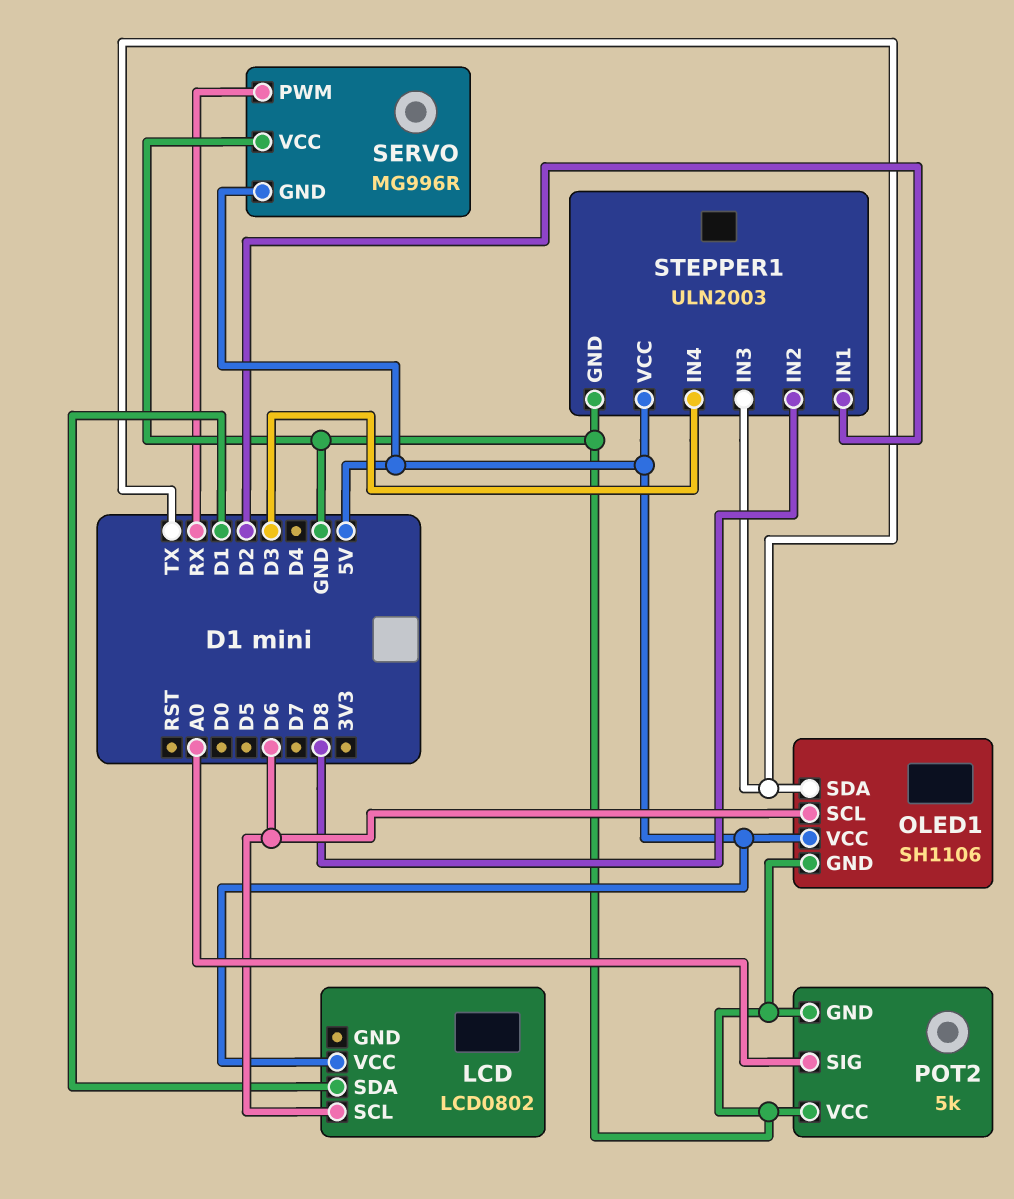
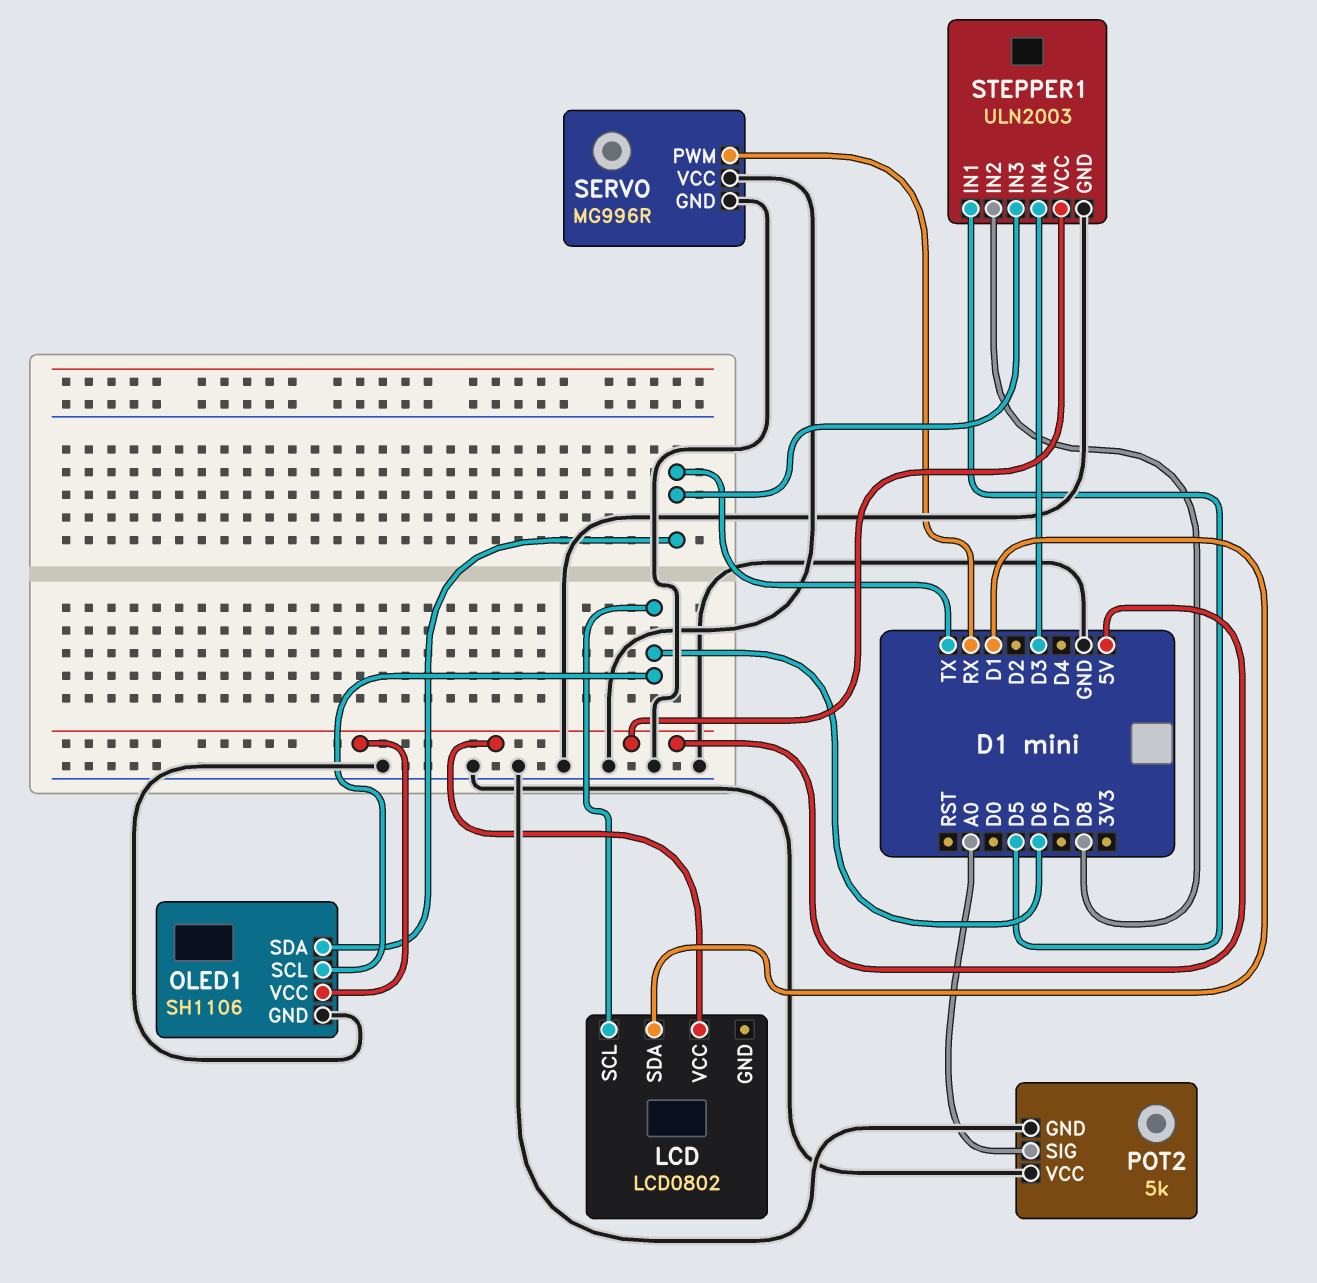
SERVO pin GND: 5V -> GND
STEPPER1 pin IN1: D2 -> D5

